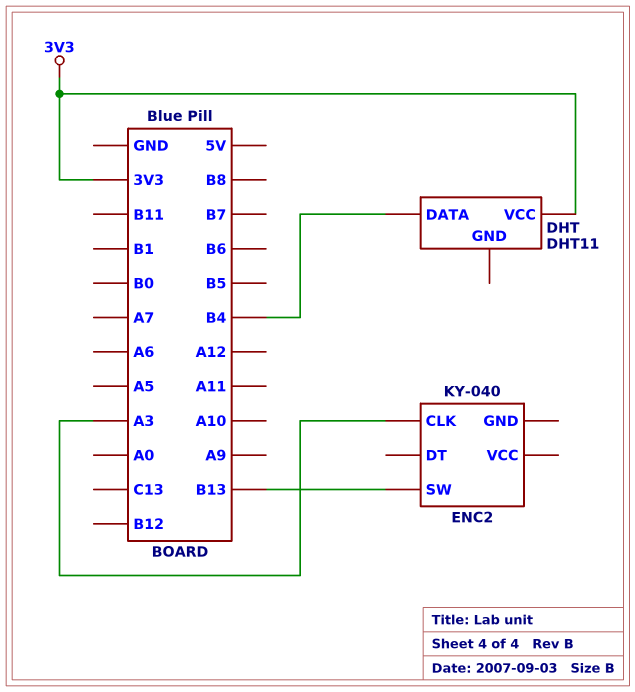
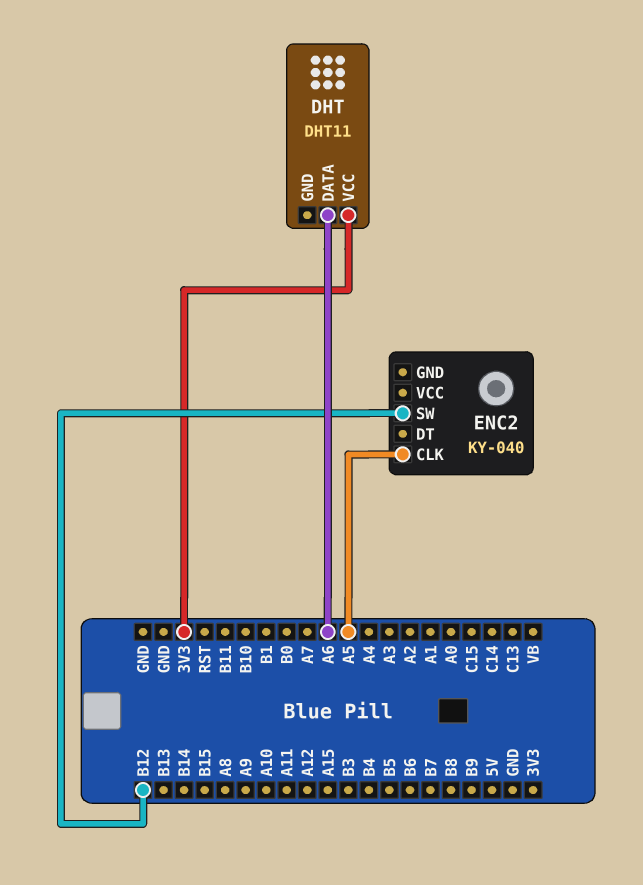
DHT pin DATA: B4 -> A6
ENC2 pin CLK: A3 -> A5
ENC2 pin SW: B13 -> B12

